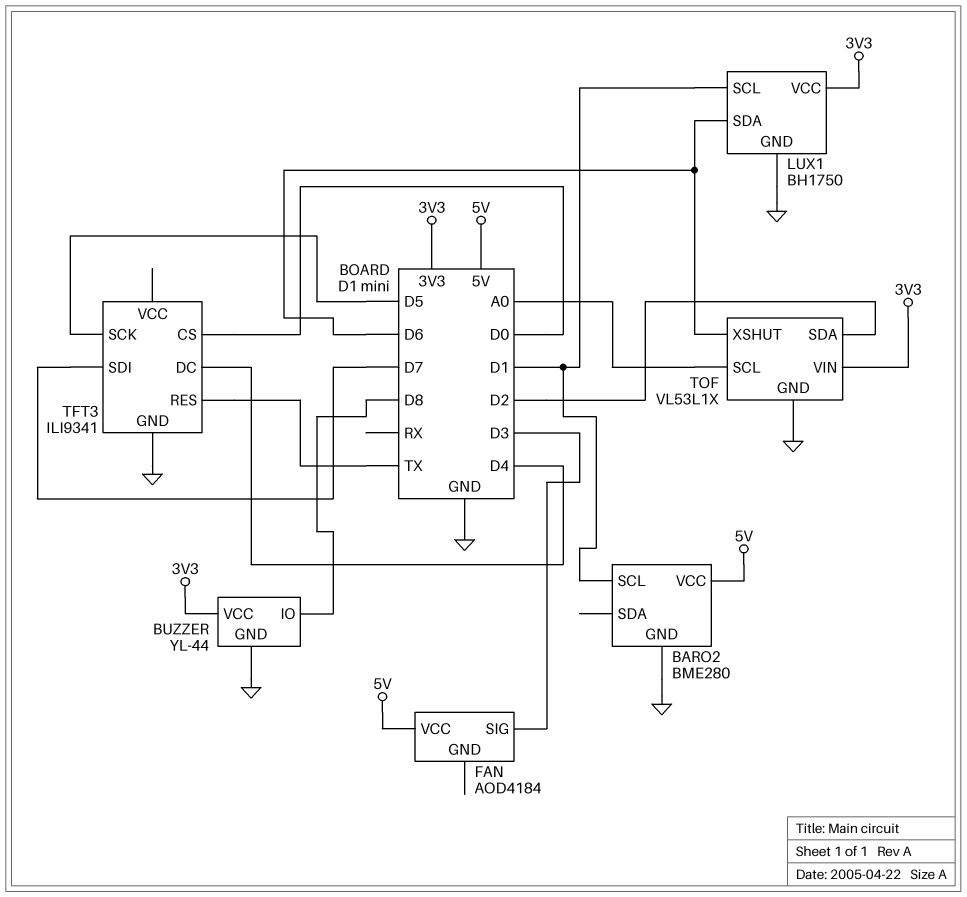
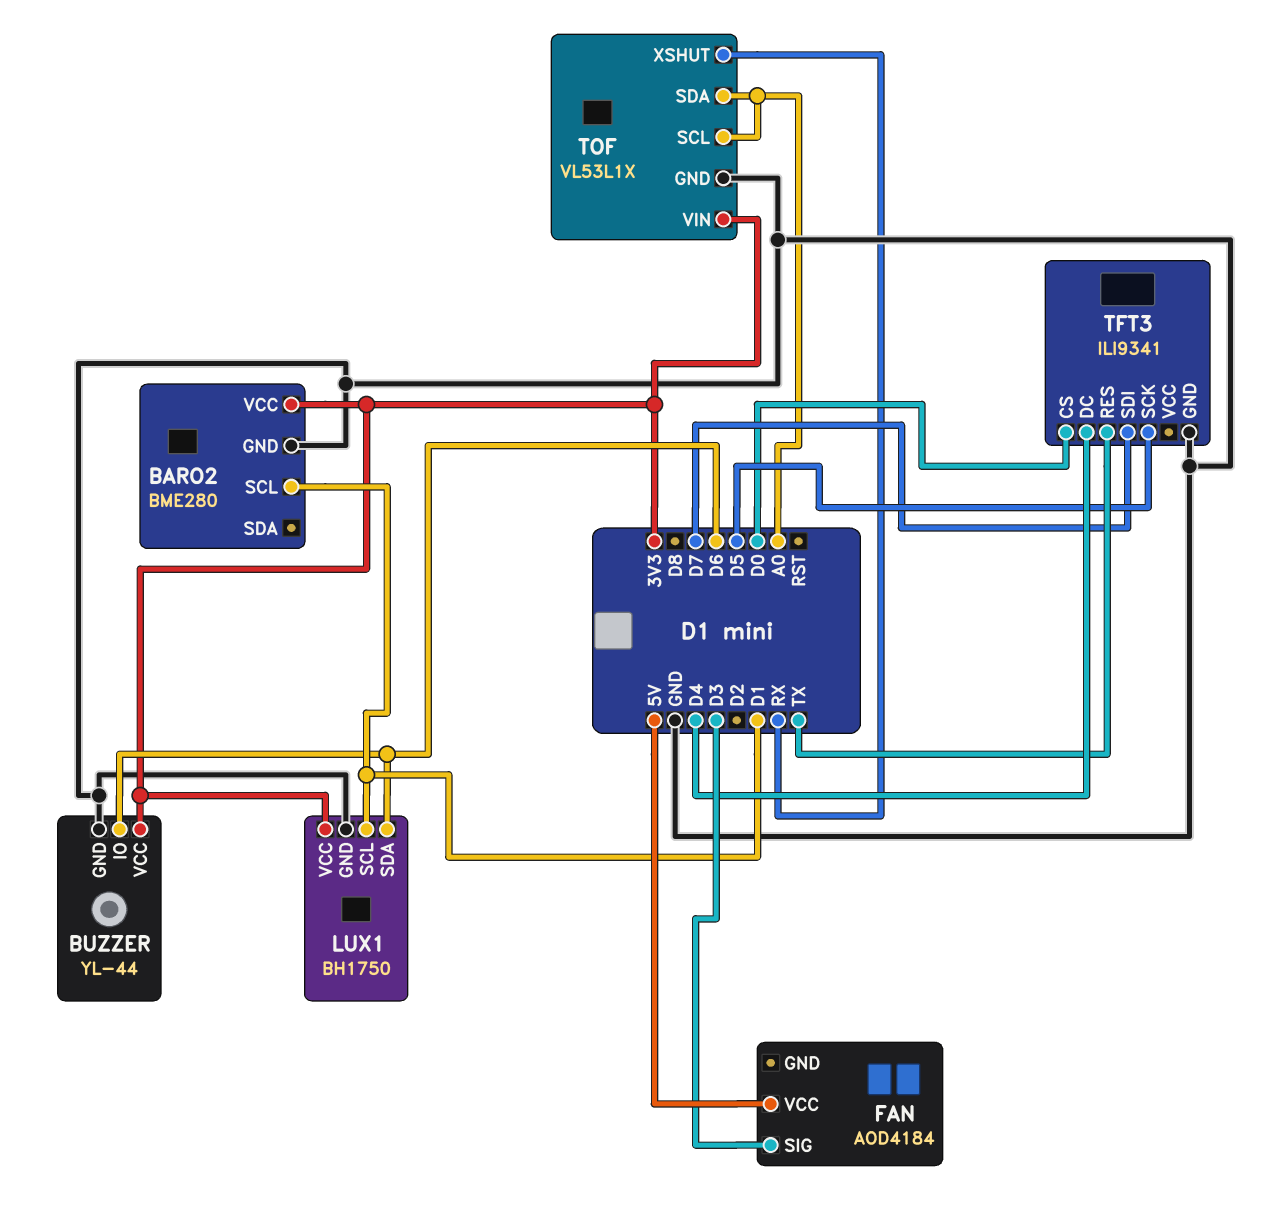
BARO2 pin VCC: 5V -> 3V3
BUZZER pin IO: D8 -> D6
TOF pin SDA: D2 -> A0
TOF pin XSHUT: D6 -> RX

